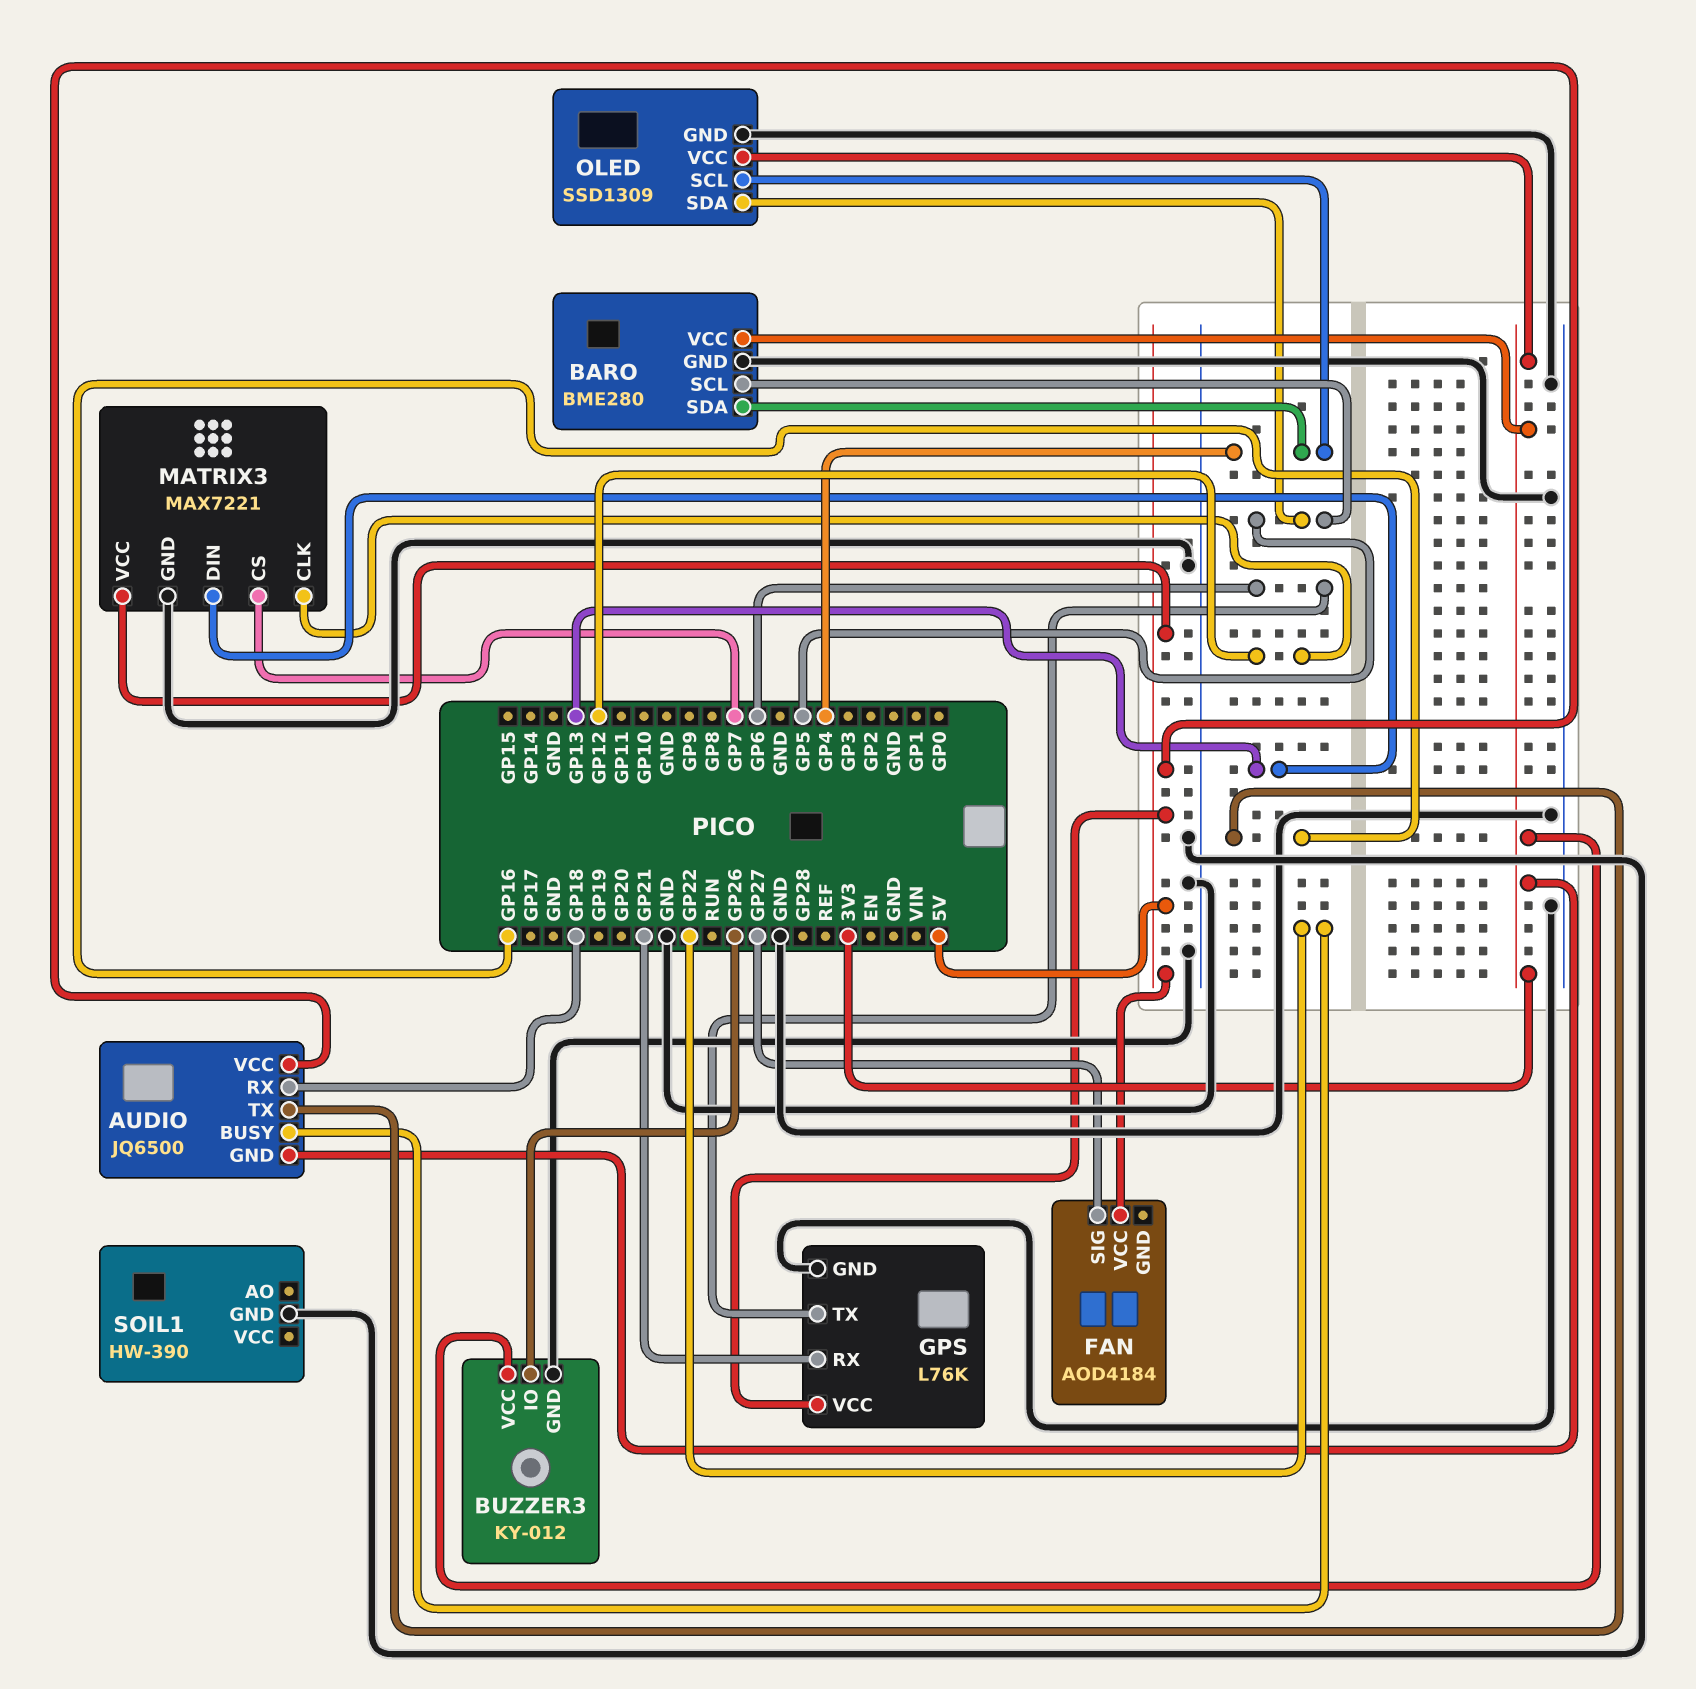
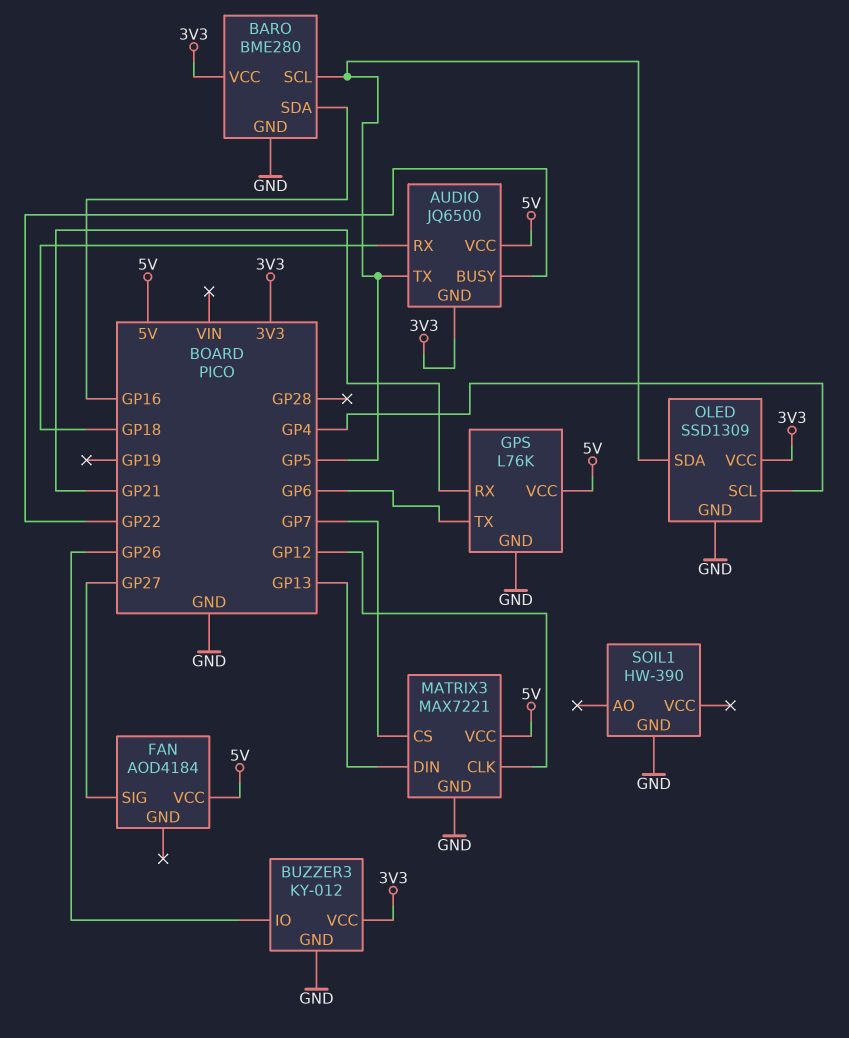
AUDIO pin TX: GP16 -> GP5
BARO pin SDA: GP4 -> GP16

